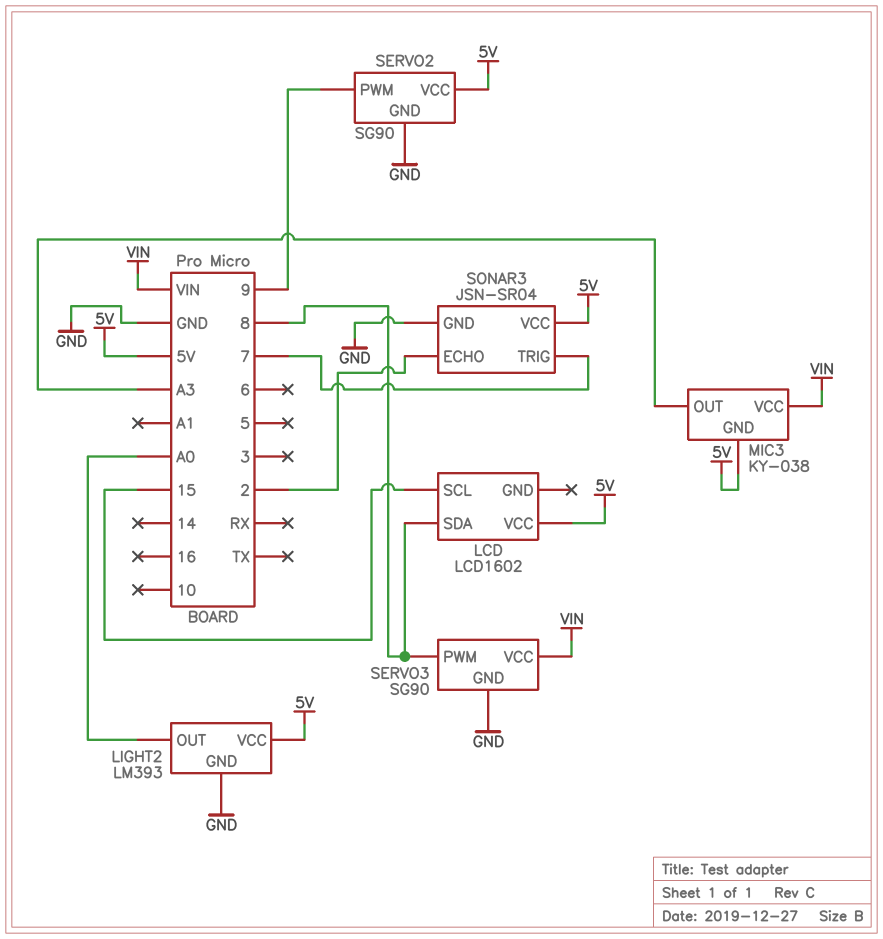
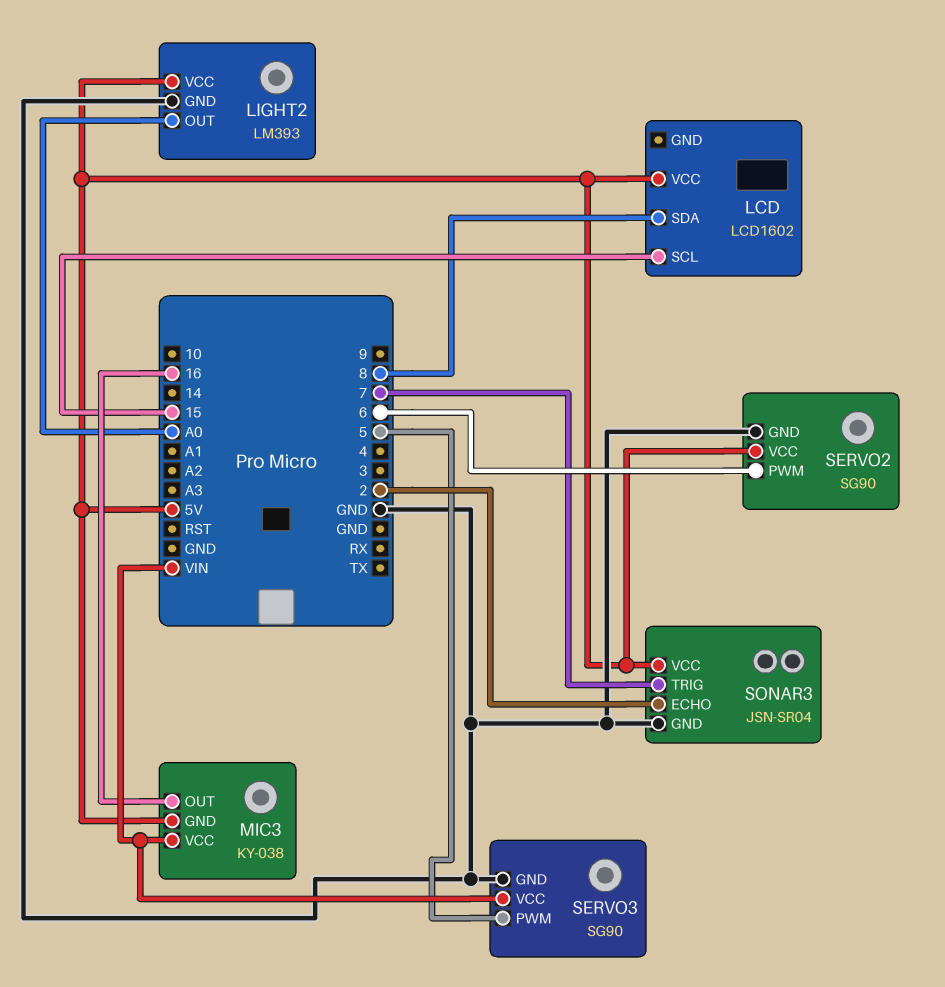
MIC3 pin OUT: A3 -> 16
SERVO2 pin PWM: 9 -> 6
SERVO3 pin PWM: 8 -> 5

